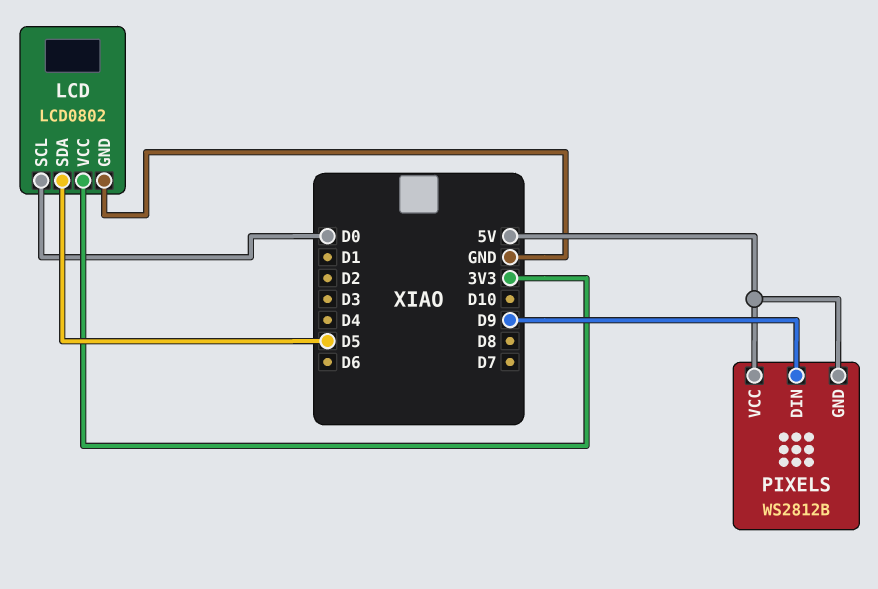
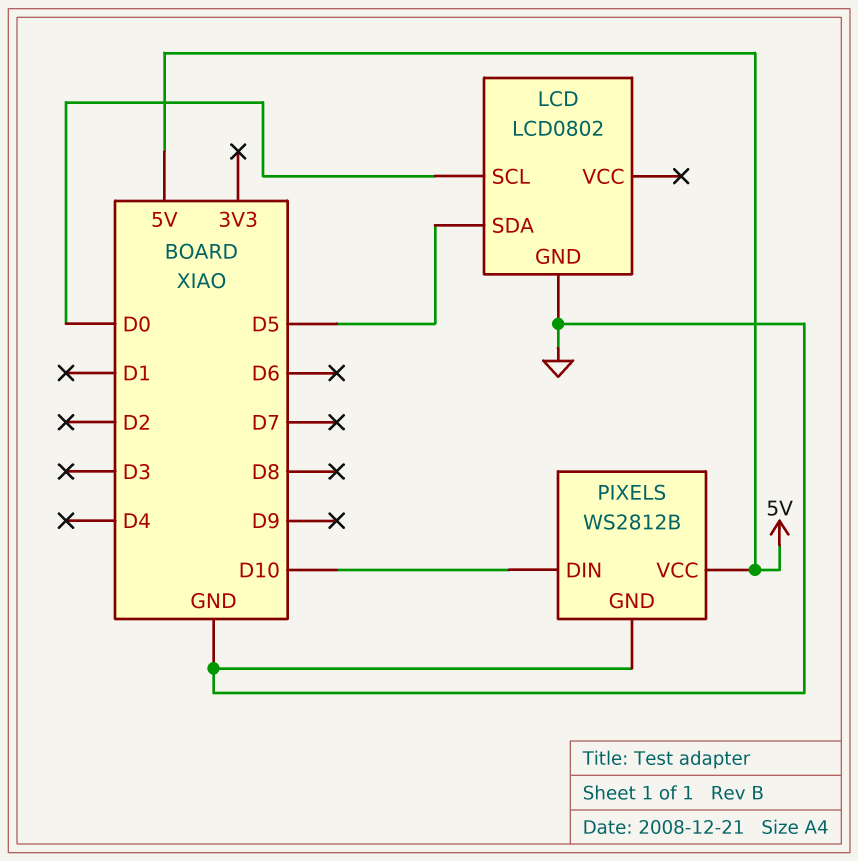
LCD pin VCC: 3V3 -> none
PIXELS pin DIN: D9 -> D10
PIXELS pin GND: 5V -> GND

